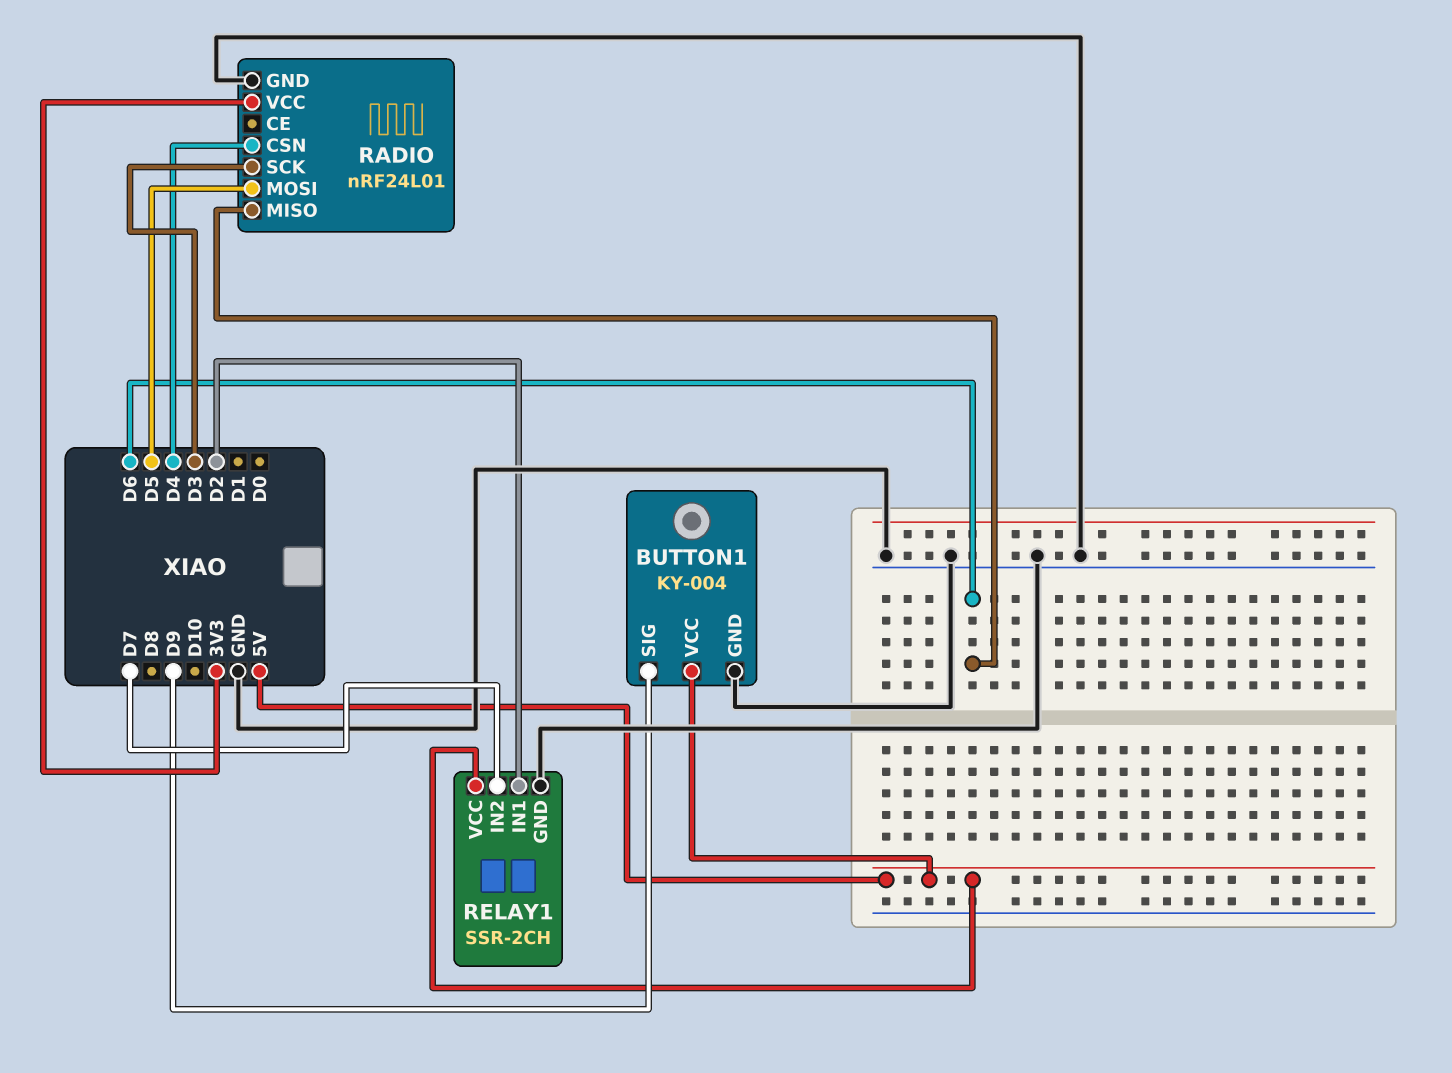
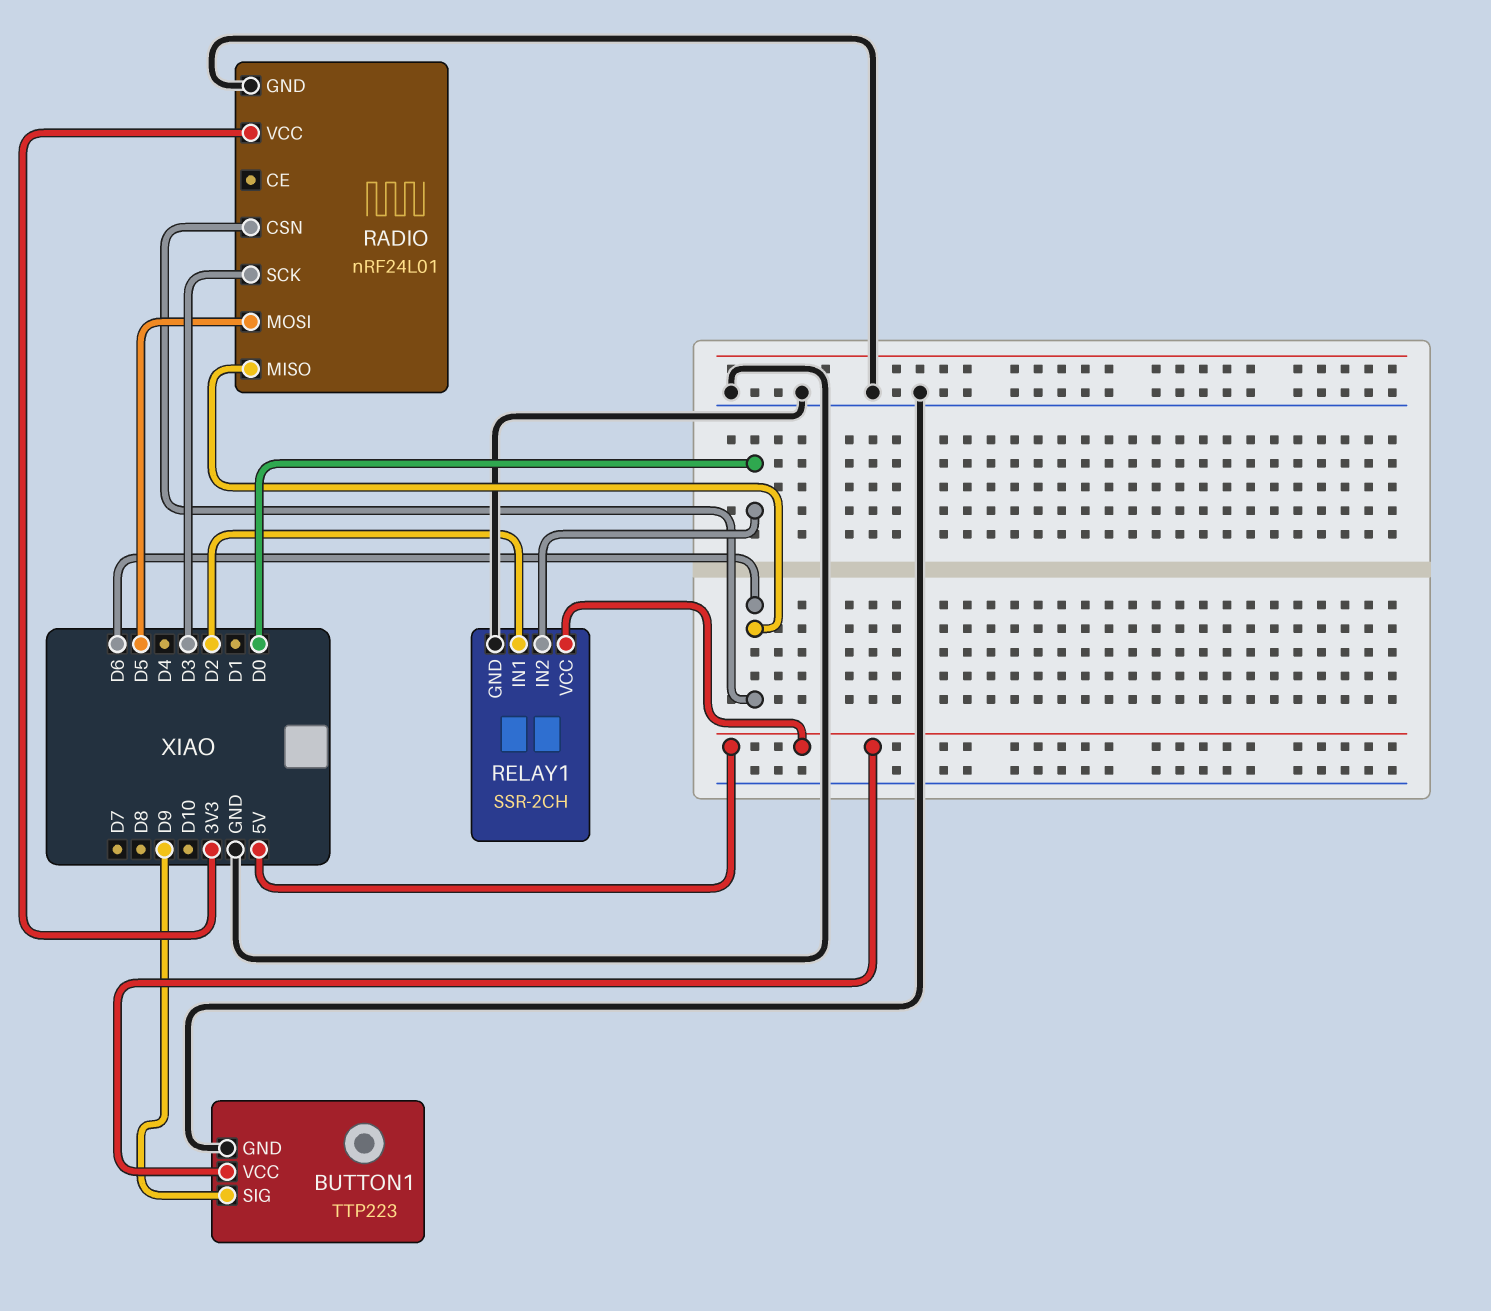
BUTTON1: KY-004 -> TTP223
RADIO pin CSN: D4 -> D6
RELAY1 pin IN2: D7 -> D0

